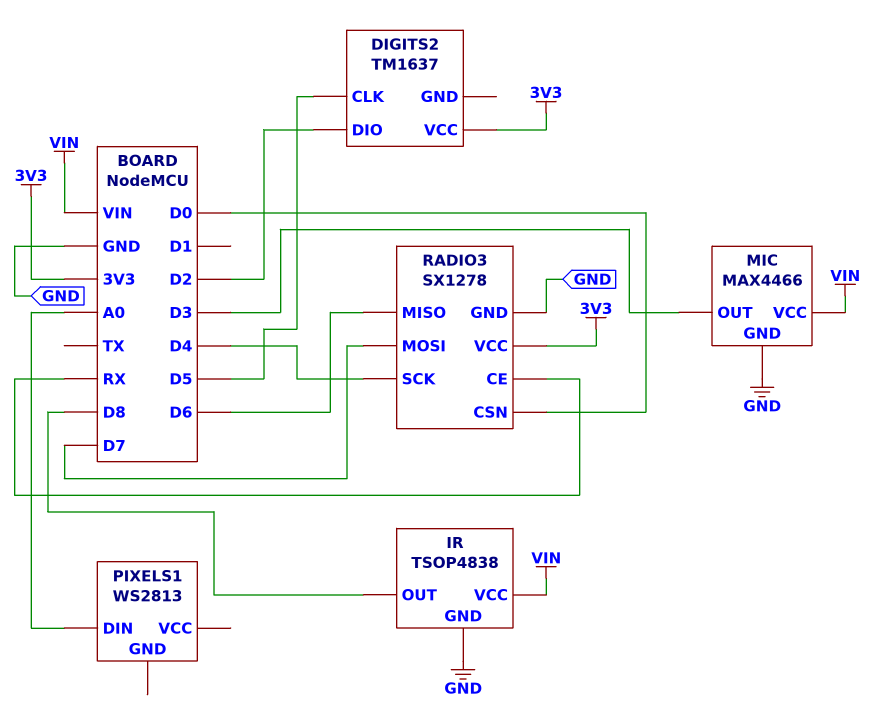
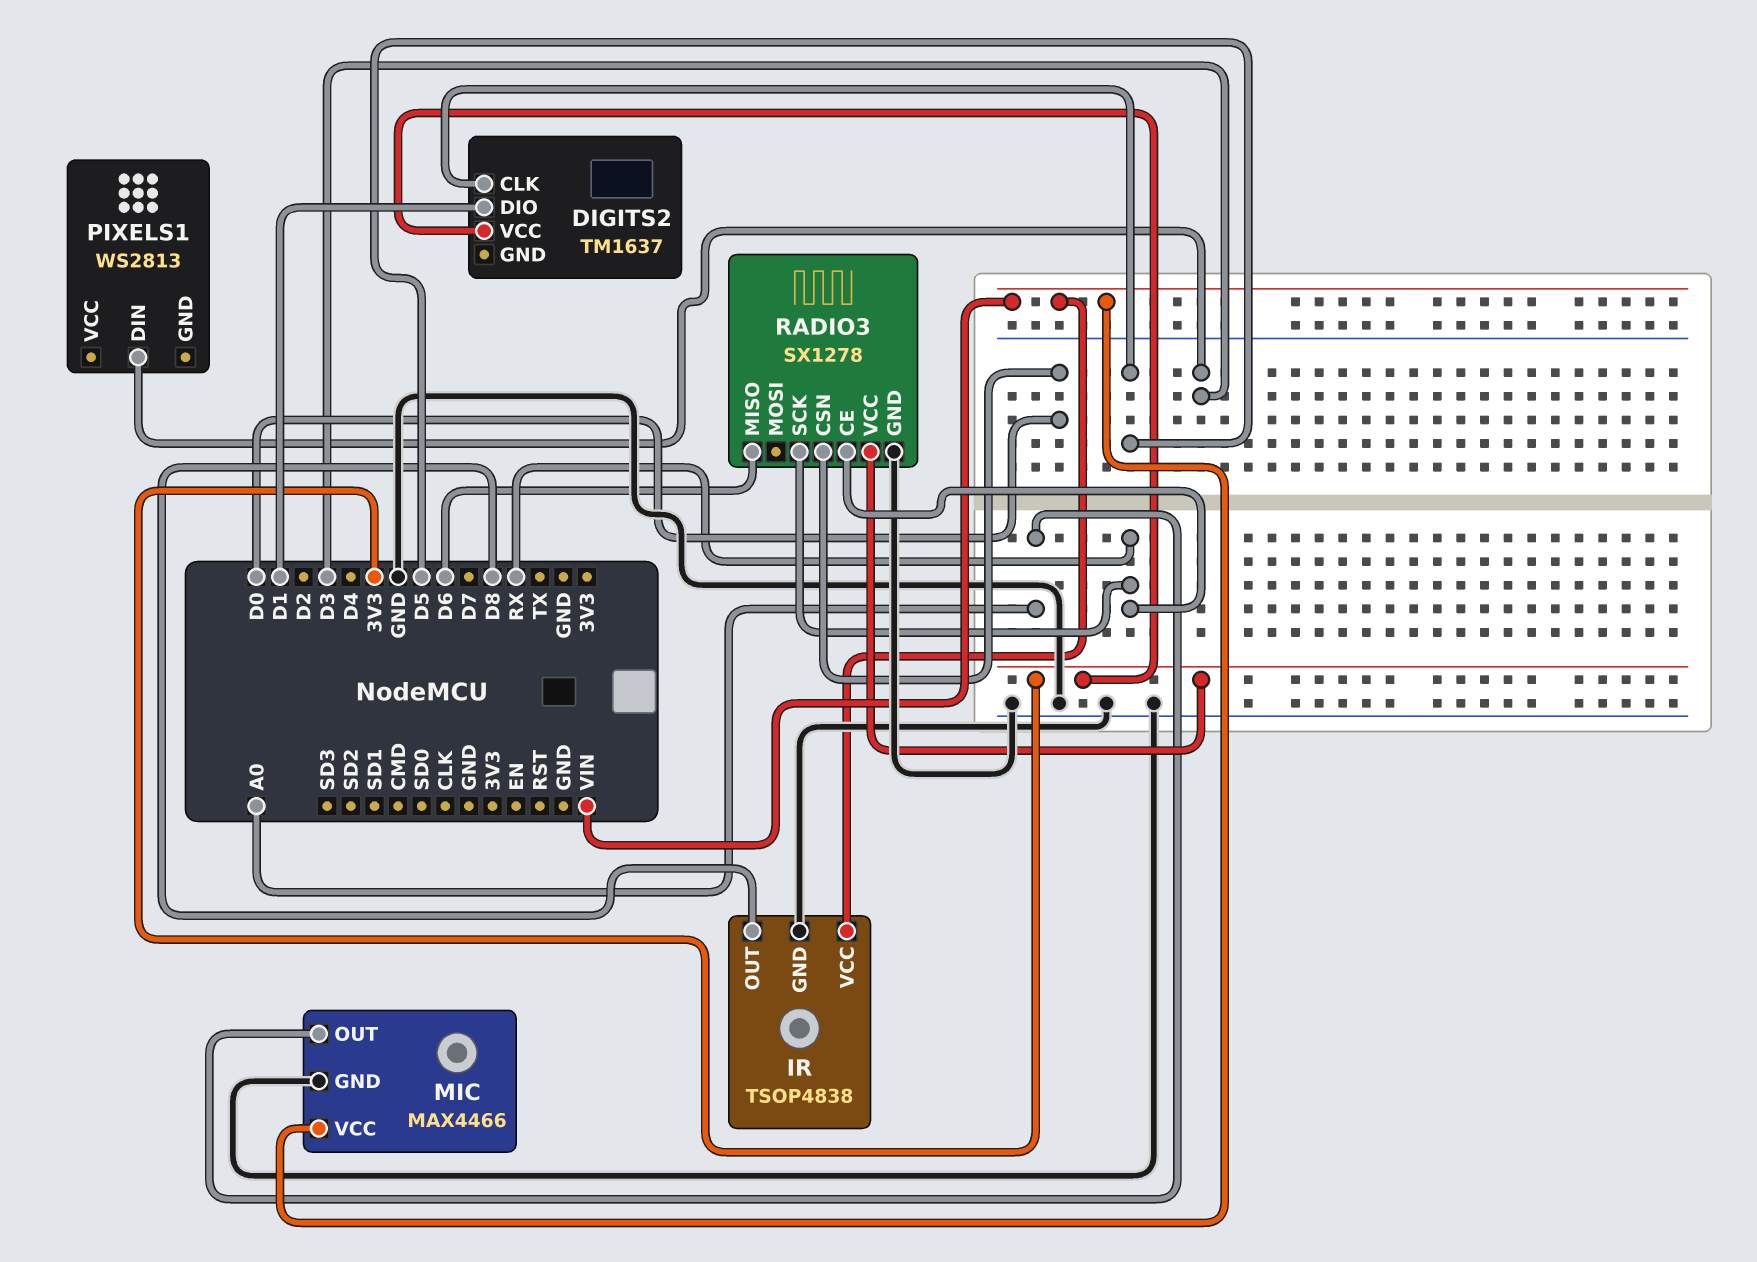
DIGITS2 pin DIO: D2 -> D1
MIC pin OUT: D3 -> A0
PIXELS1 pin DIN: A0 -> D3
RADIO3 pin MOSI: D7 -> none
RADIO3 pin SCK: D4 -> RX

